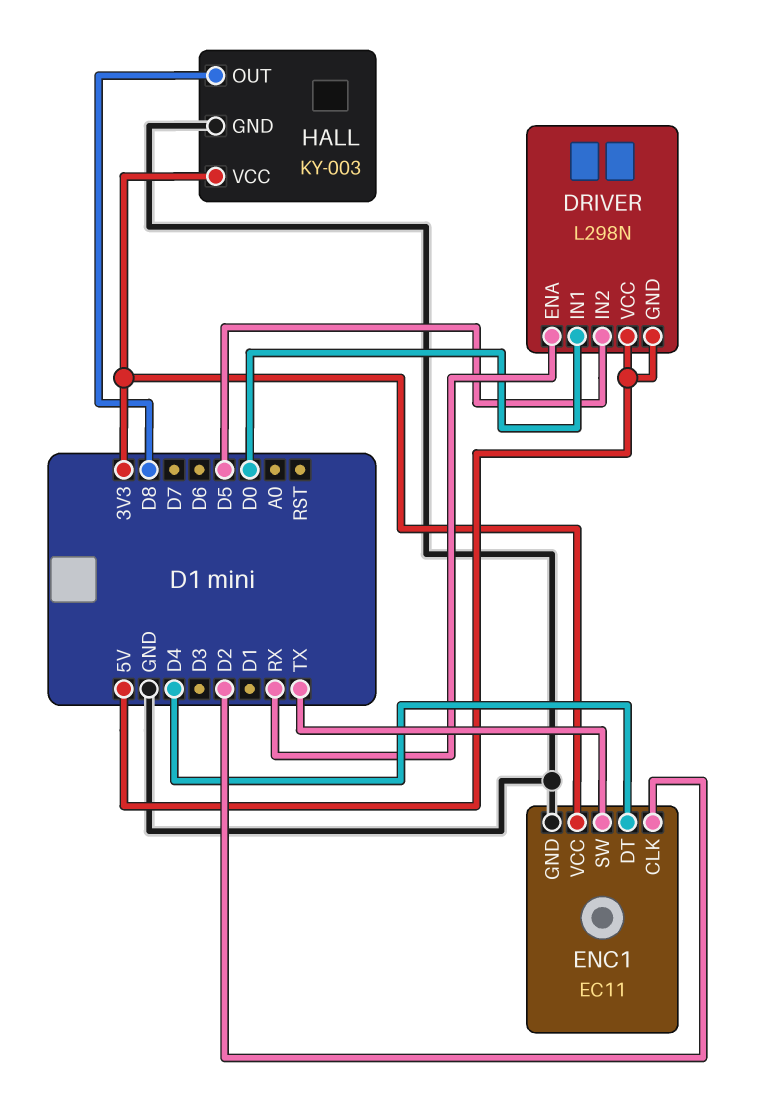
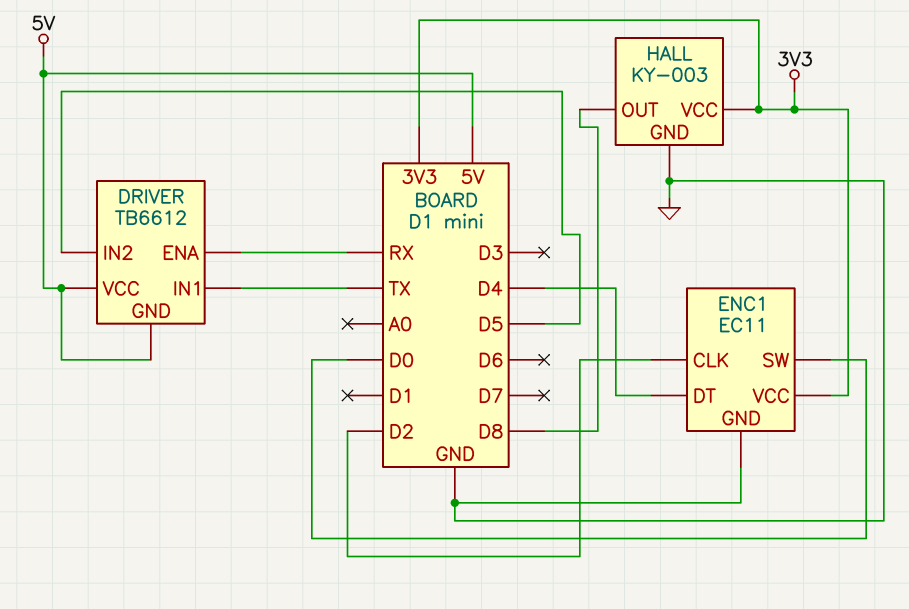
DRIVER: L298N -> TB6612
DRIVER pin IN1: D0 -> TX
ENC1 pin SW: TX -> D0

